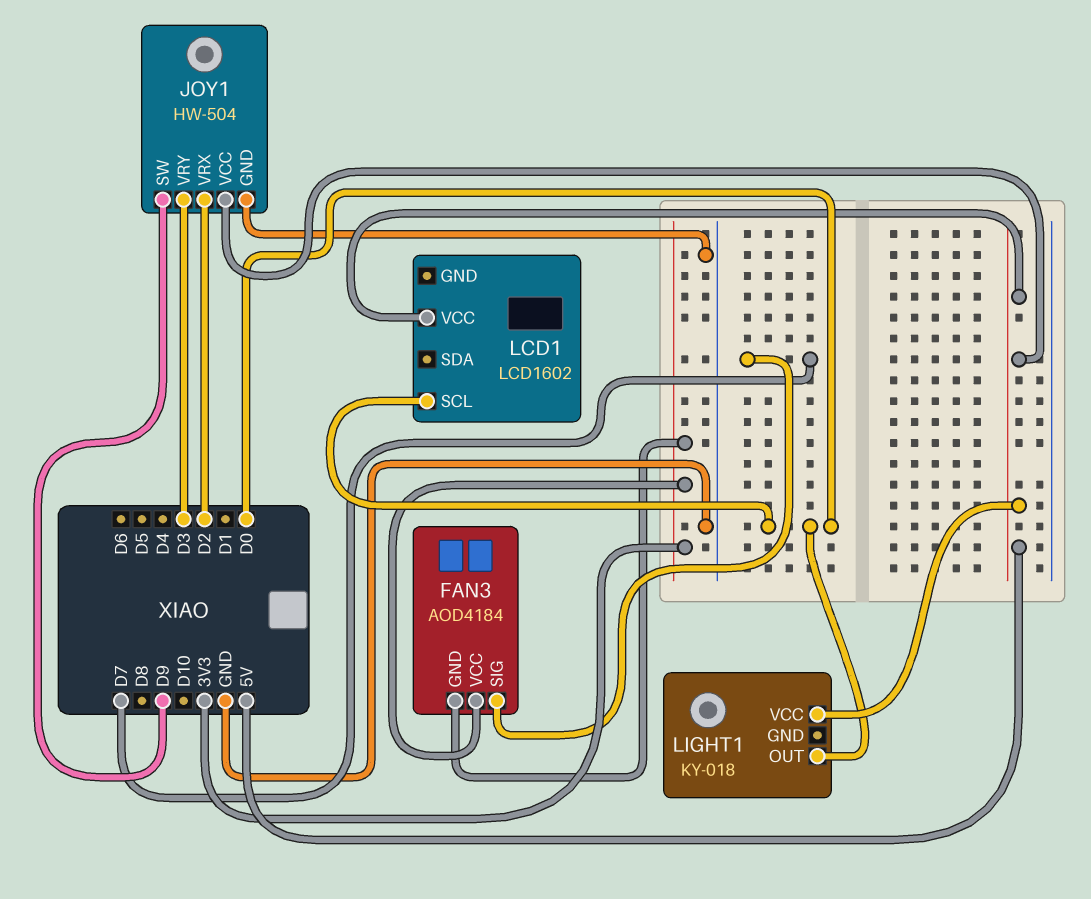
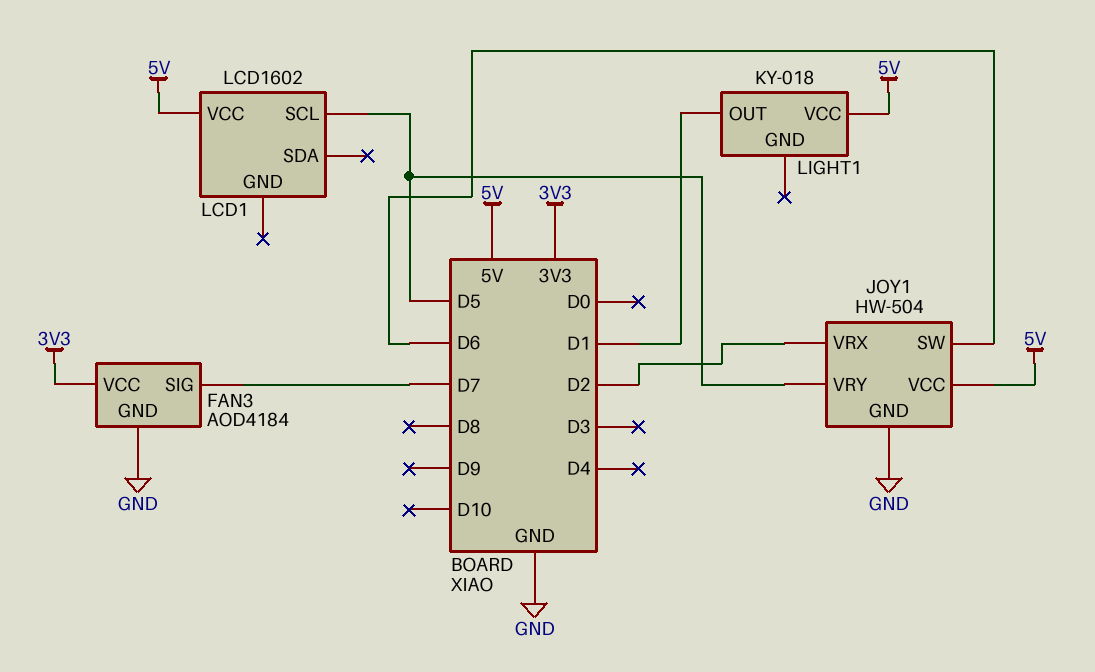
FAN3 pin GND: 3V3 -> GND
JOY1 pin SW: D9 -> D6
JOY1 pin VRY: D3 -> D5
LCD1 pin SCL: D0 -> D5
LIGHT1 pin OUT: D0 -> D1

